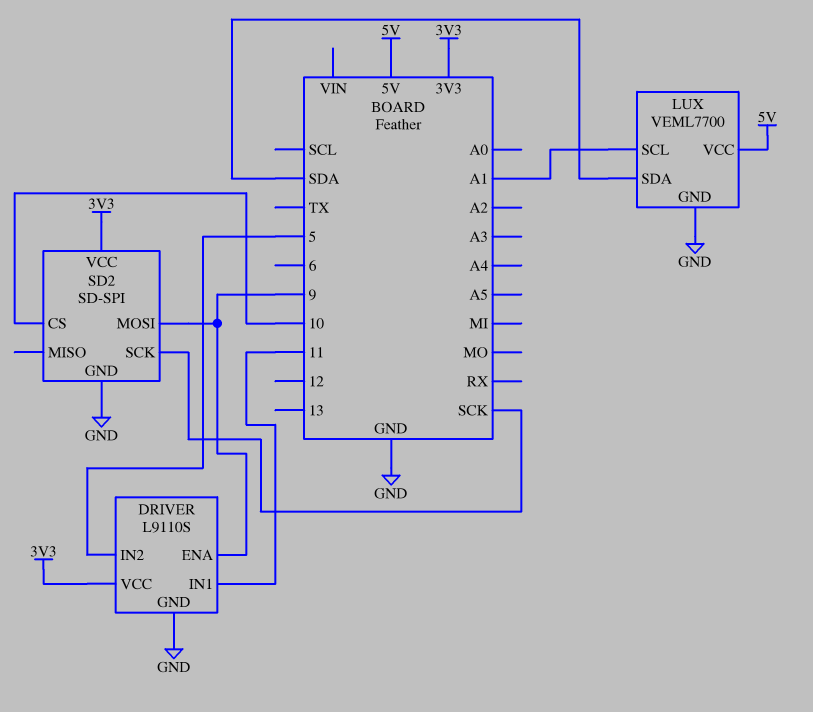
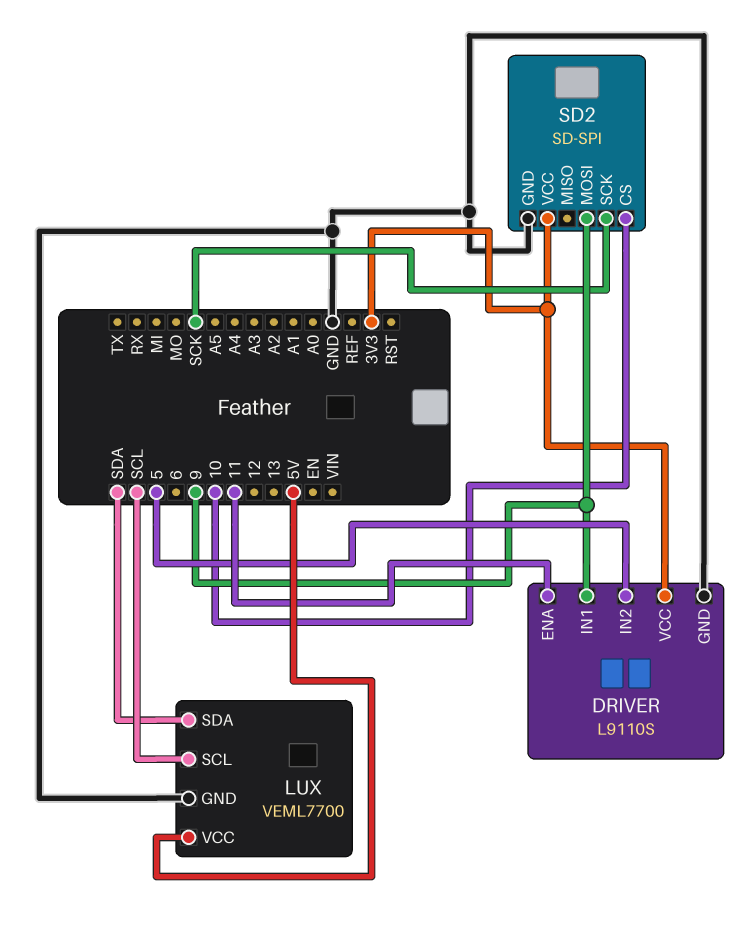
DRIVER pin ENA: 9 -> 11
DRIVER pin IN1: 11 -> 9
LUX pin SCL: A1 -> SCL

